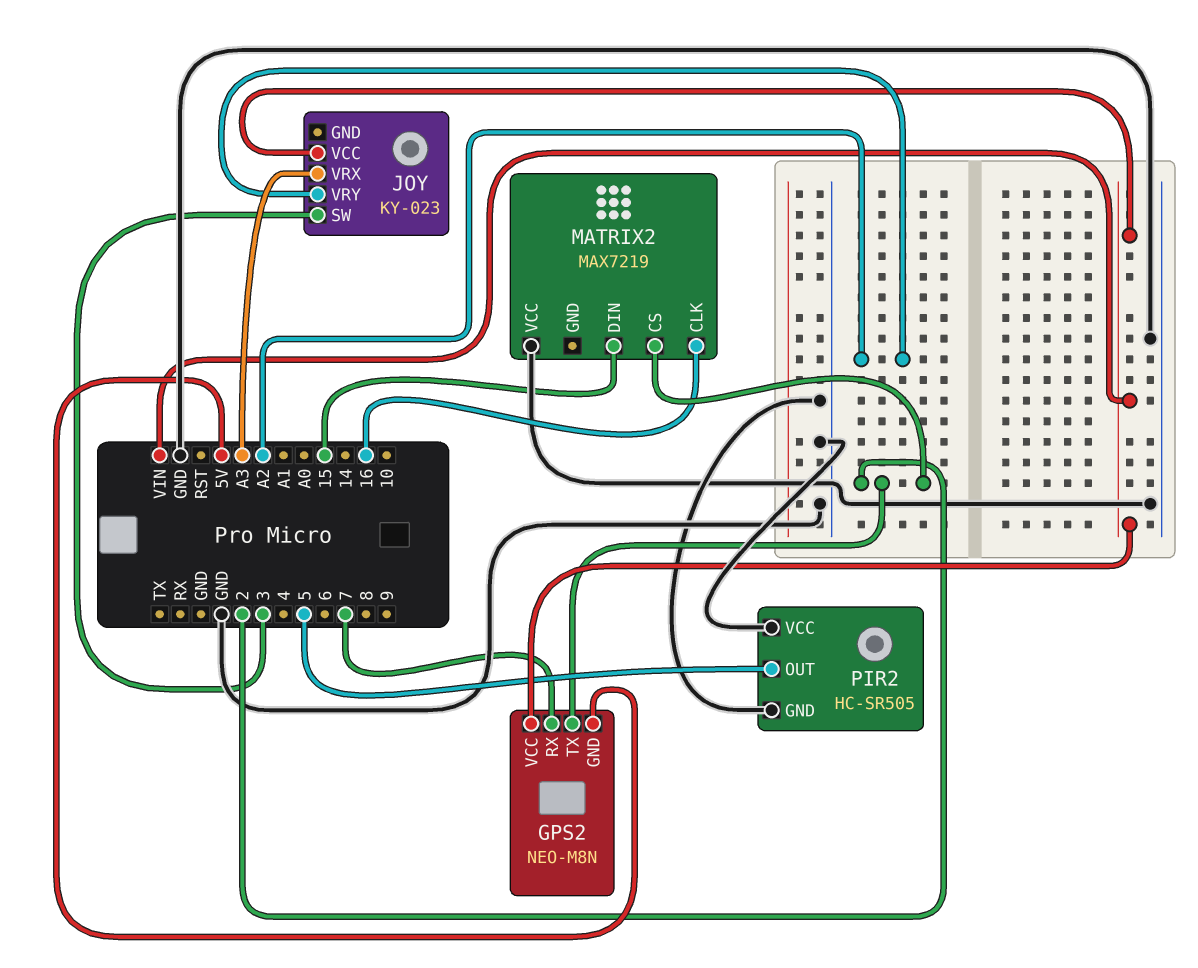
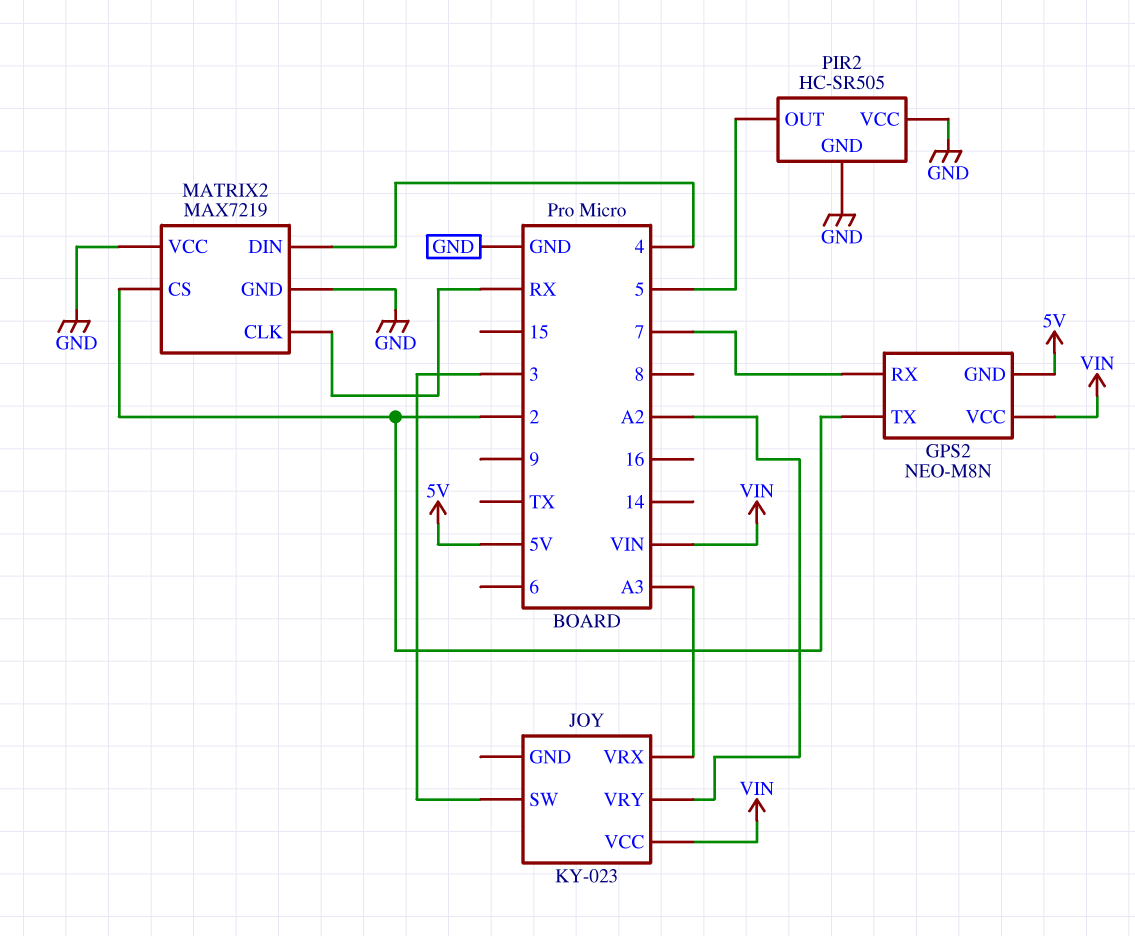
MATRIX2 pin CLK: 16 -> RX
MATRIX2 pin DIN: 15 -> 4
MATRIX2 pin GND: none -> GND

